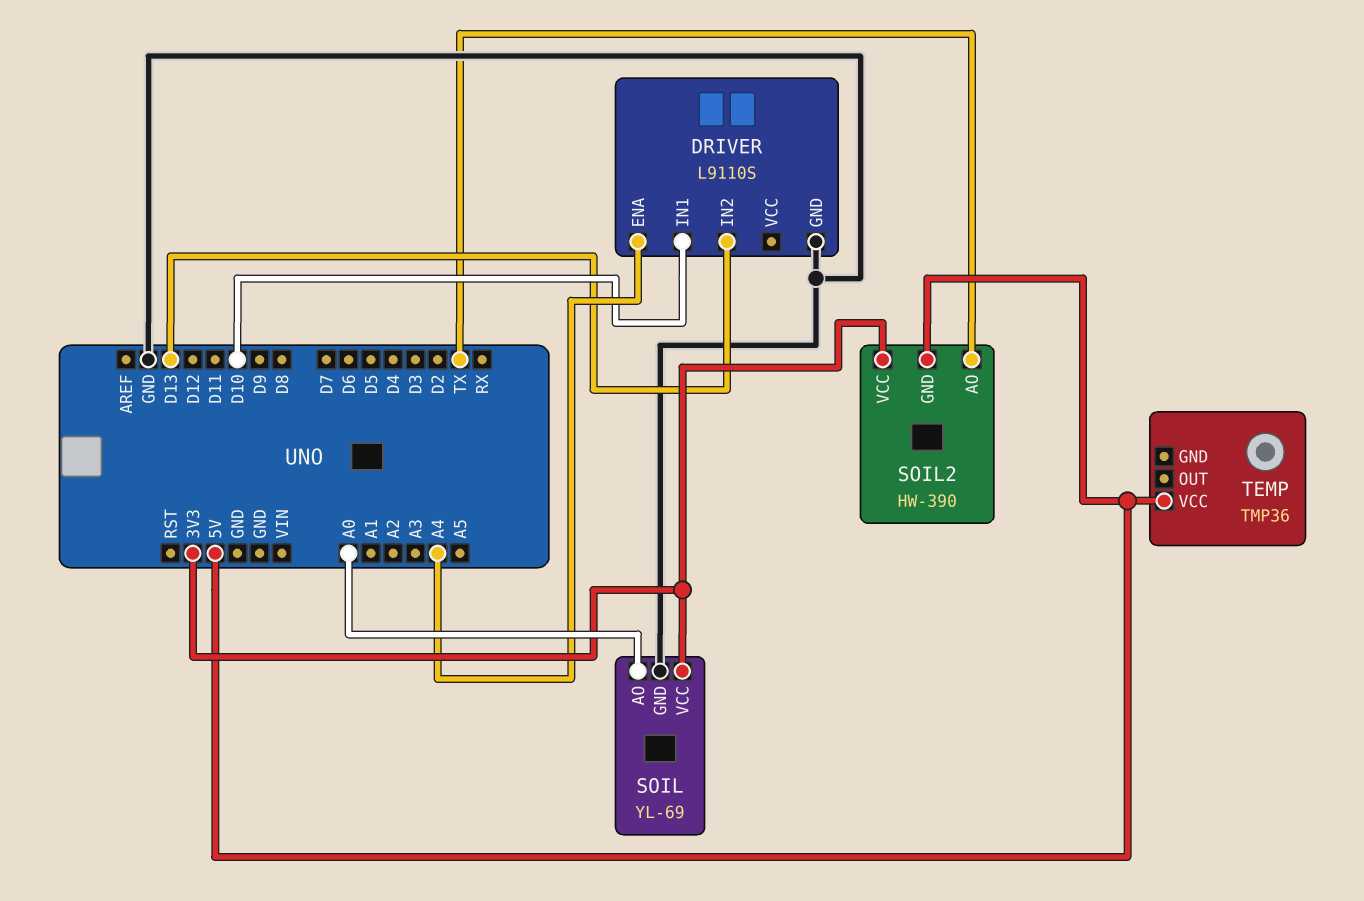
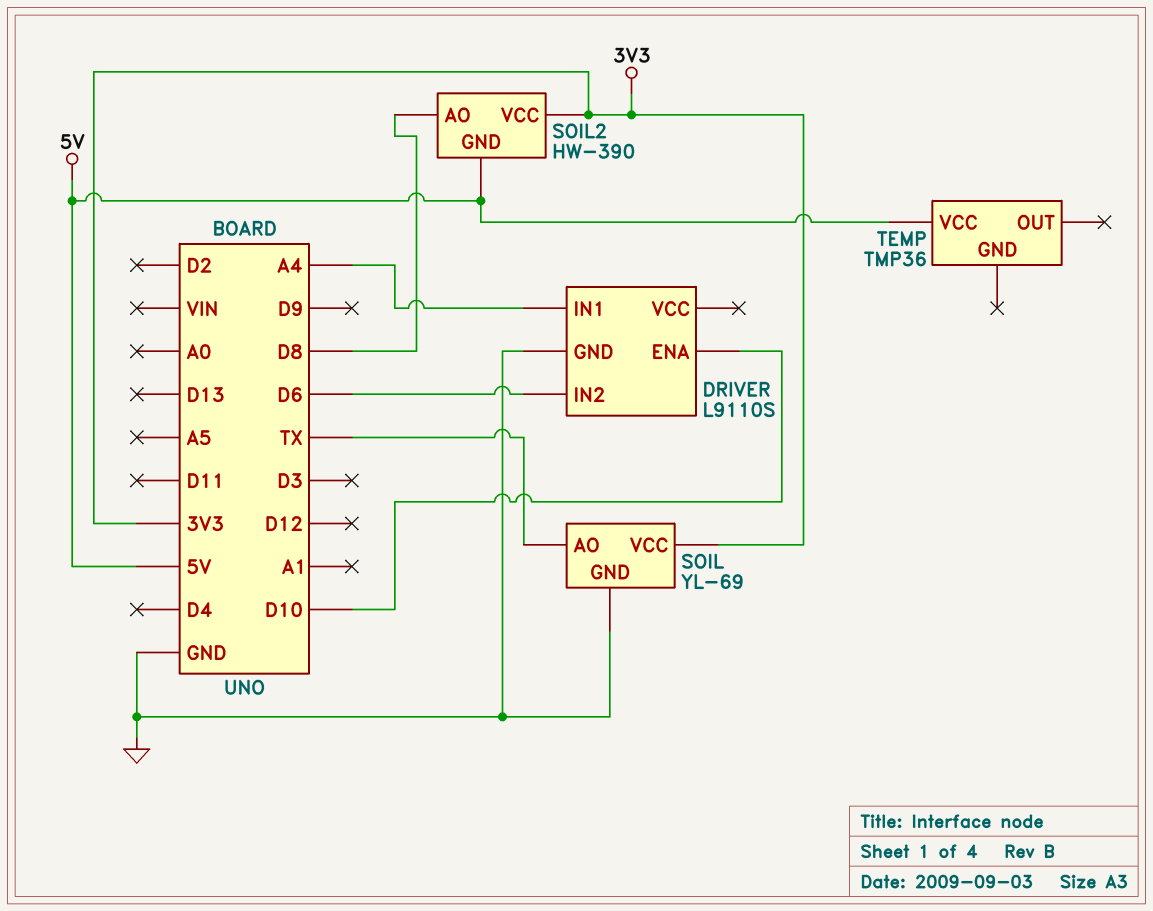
DRIVER pin ENA: A4 -> D10
DRIVER pin IN1: D10 -> A4
DRIVER pin IN2: D13 -> D6
SOIL pin AO: A0 -> TX
SOIL2 pin AO: TX -> D8

